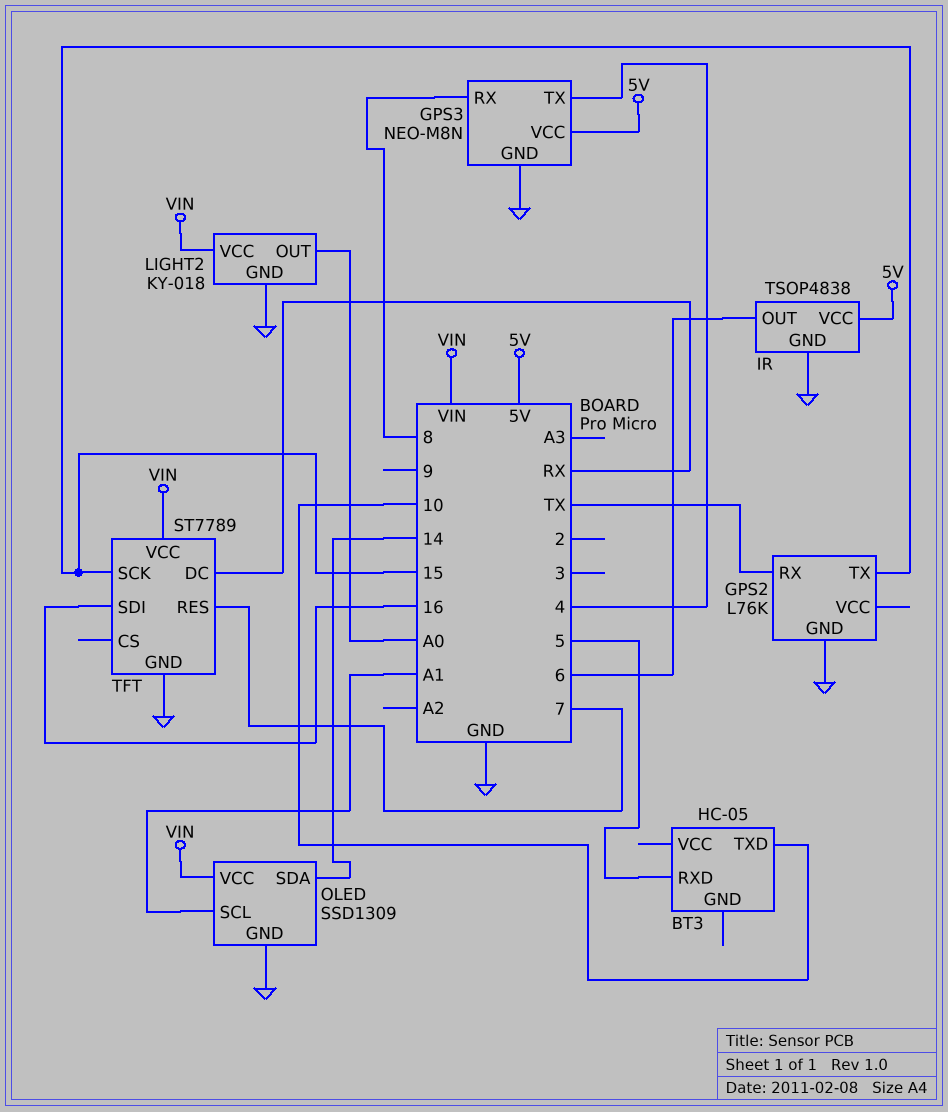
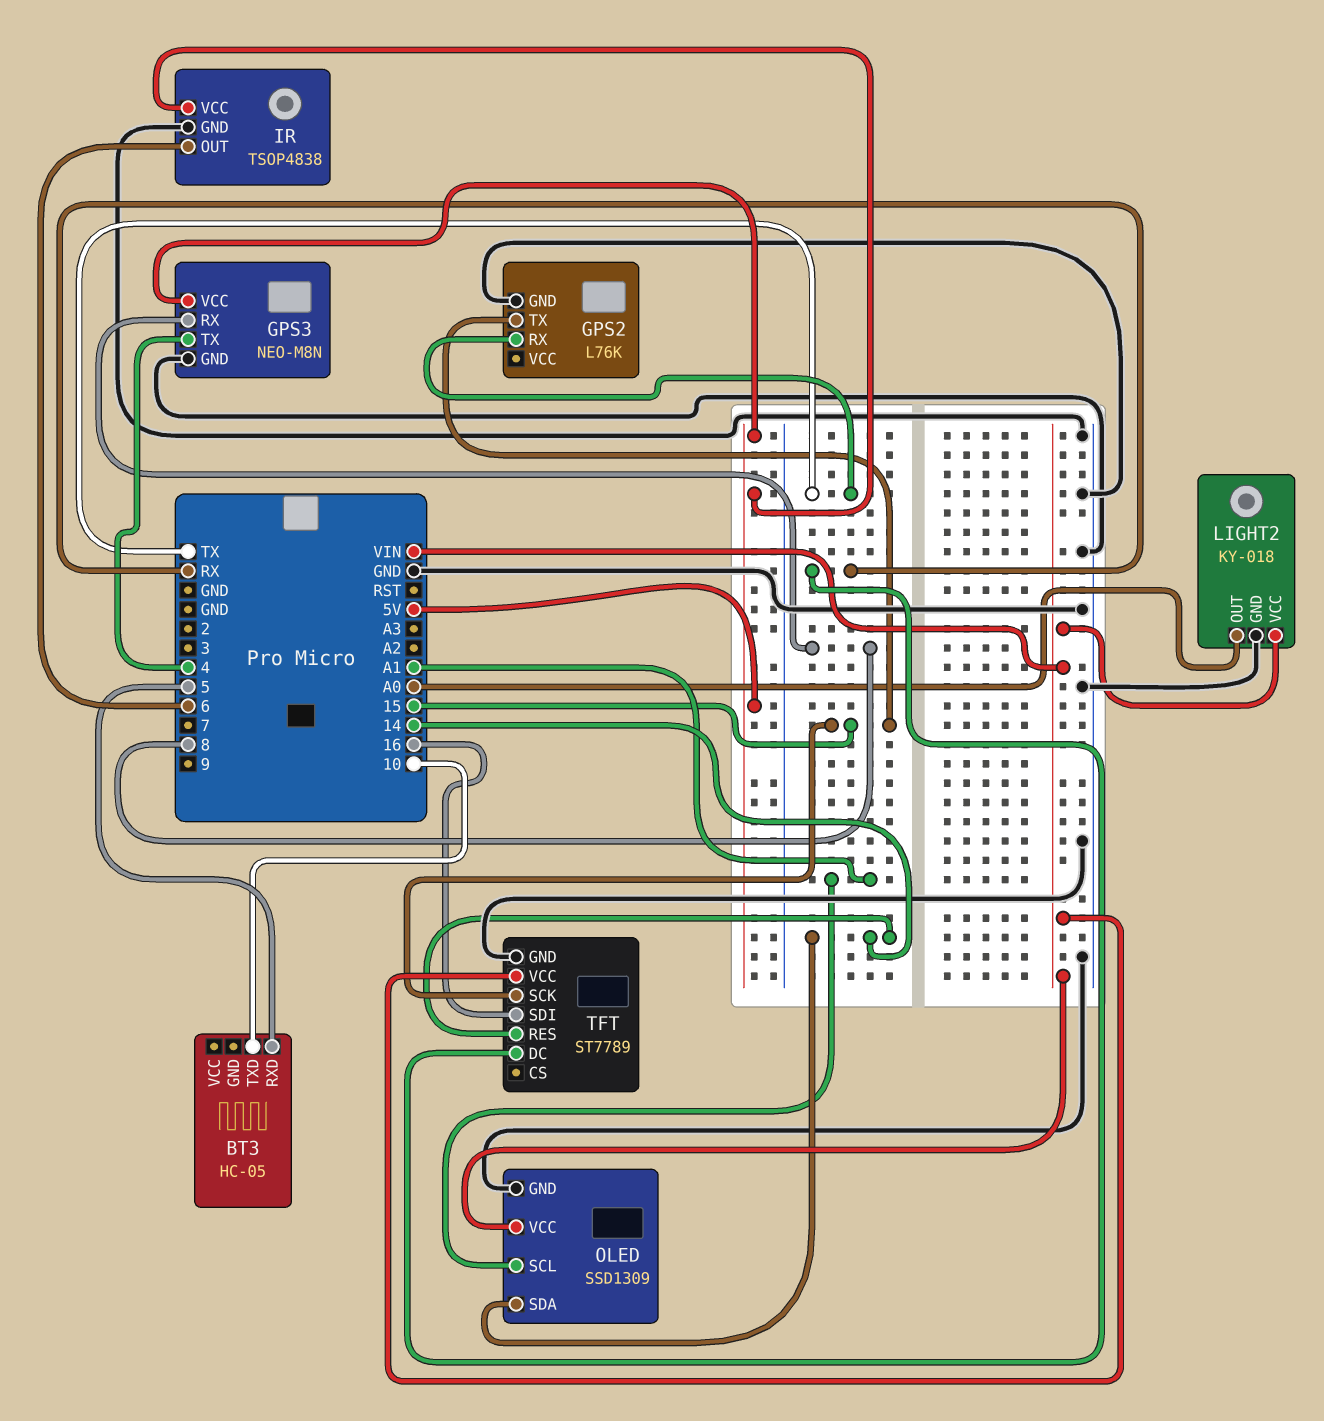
TFT pin RES: 7 -> 14

